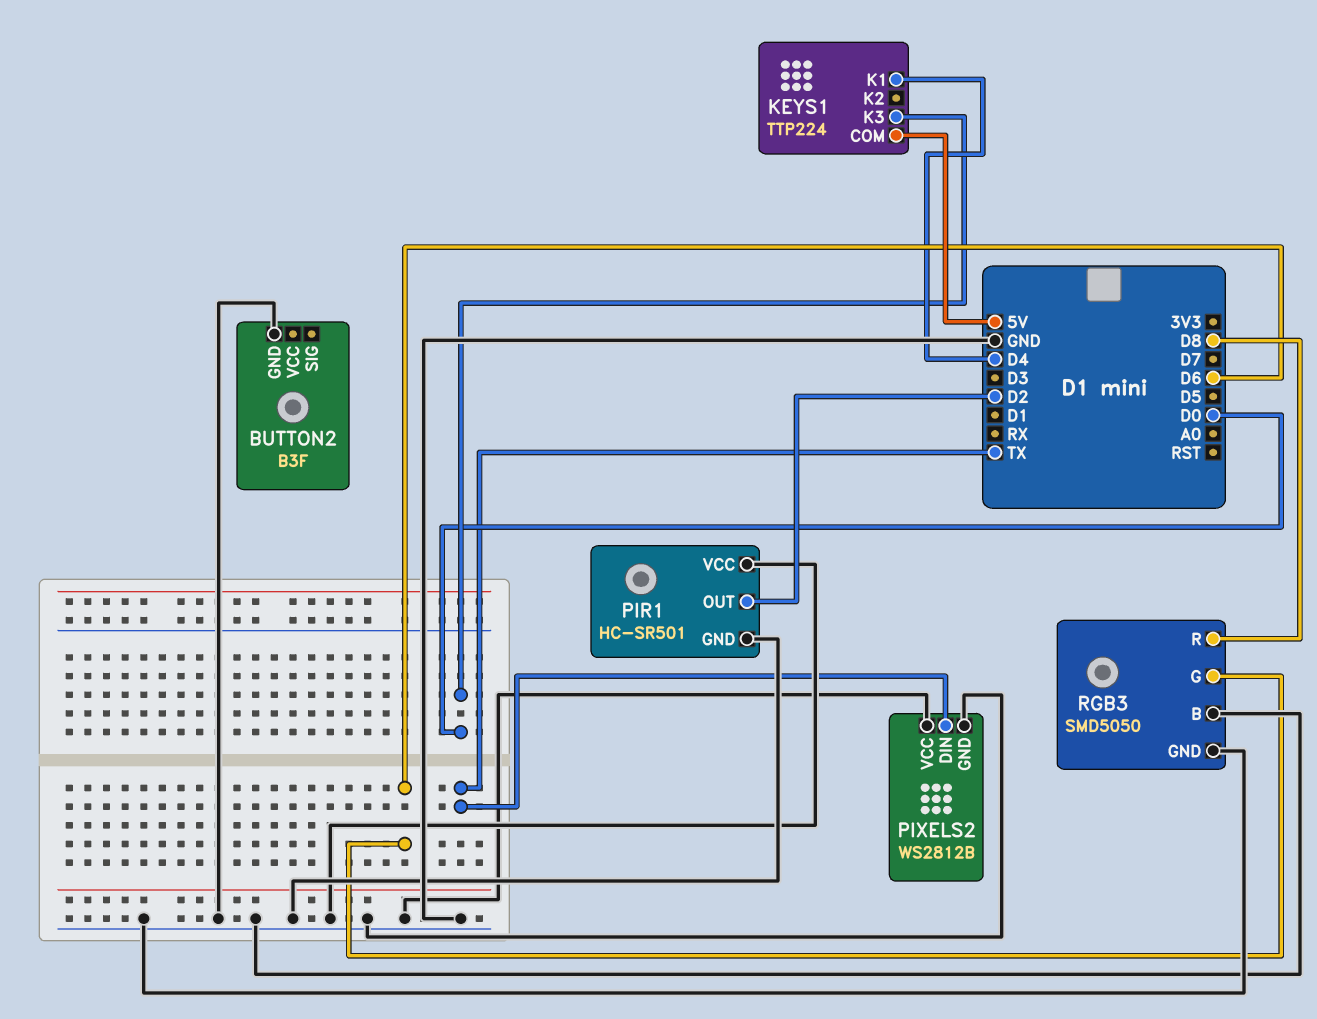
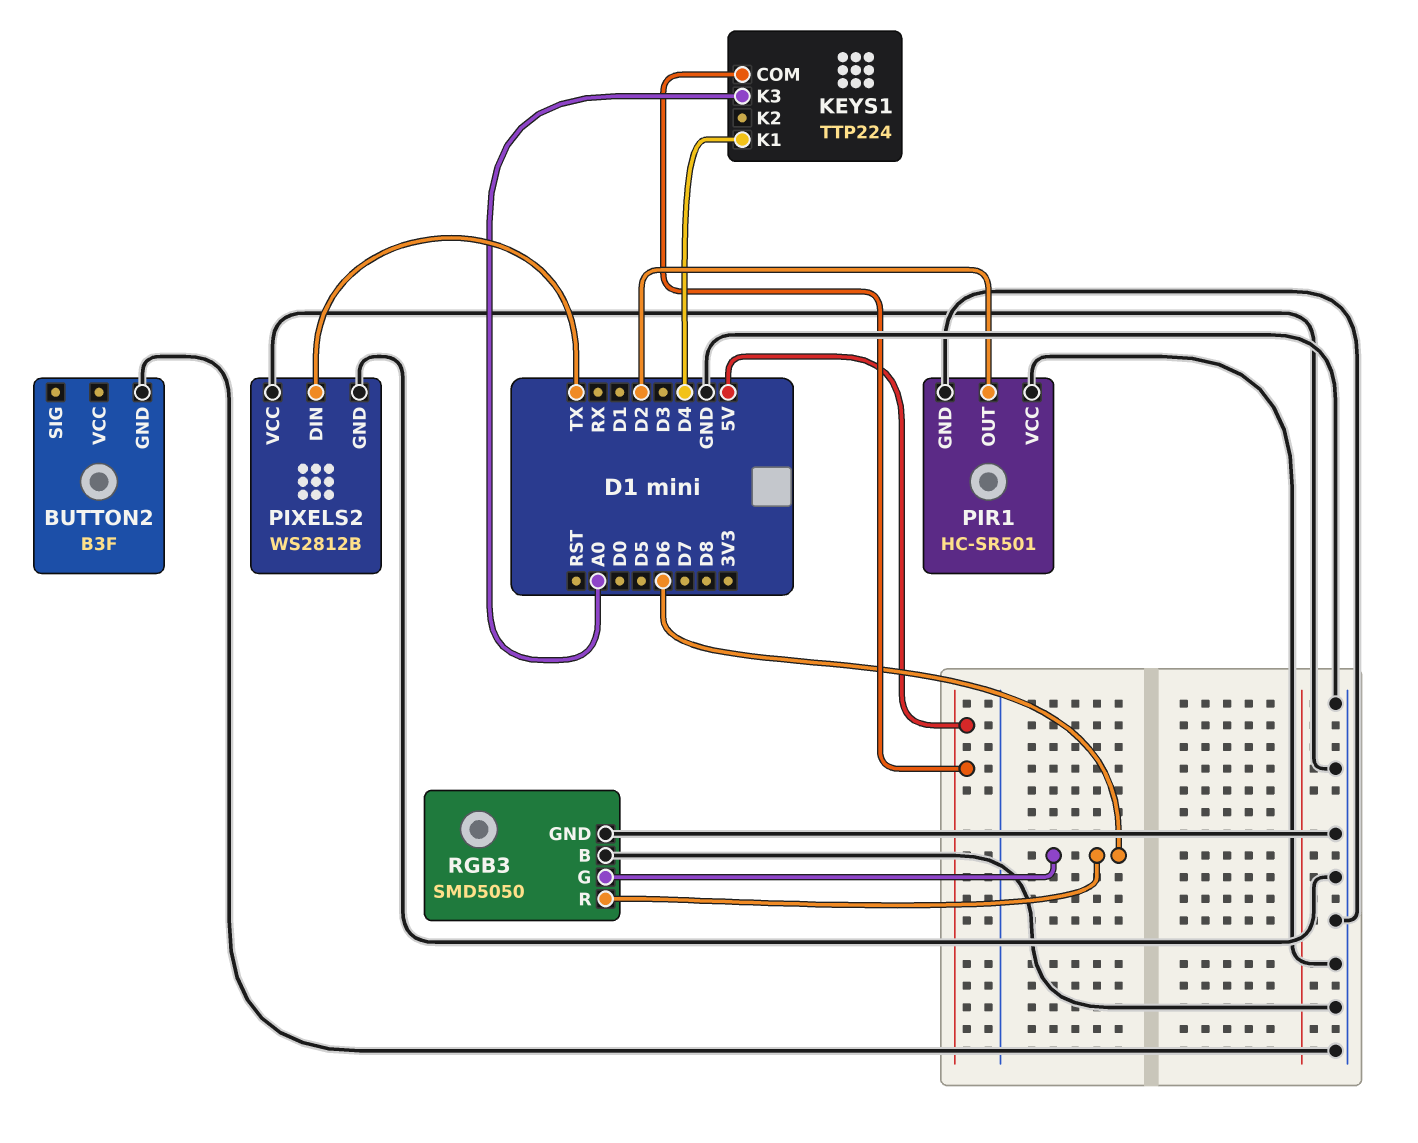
KEYS1 pin K3: D0 -> A0
RGB3 pin R: D8 -> D6

